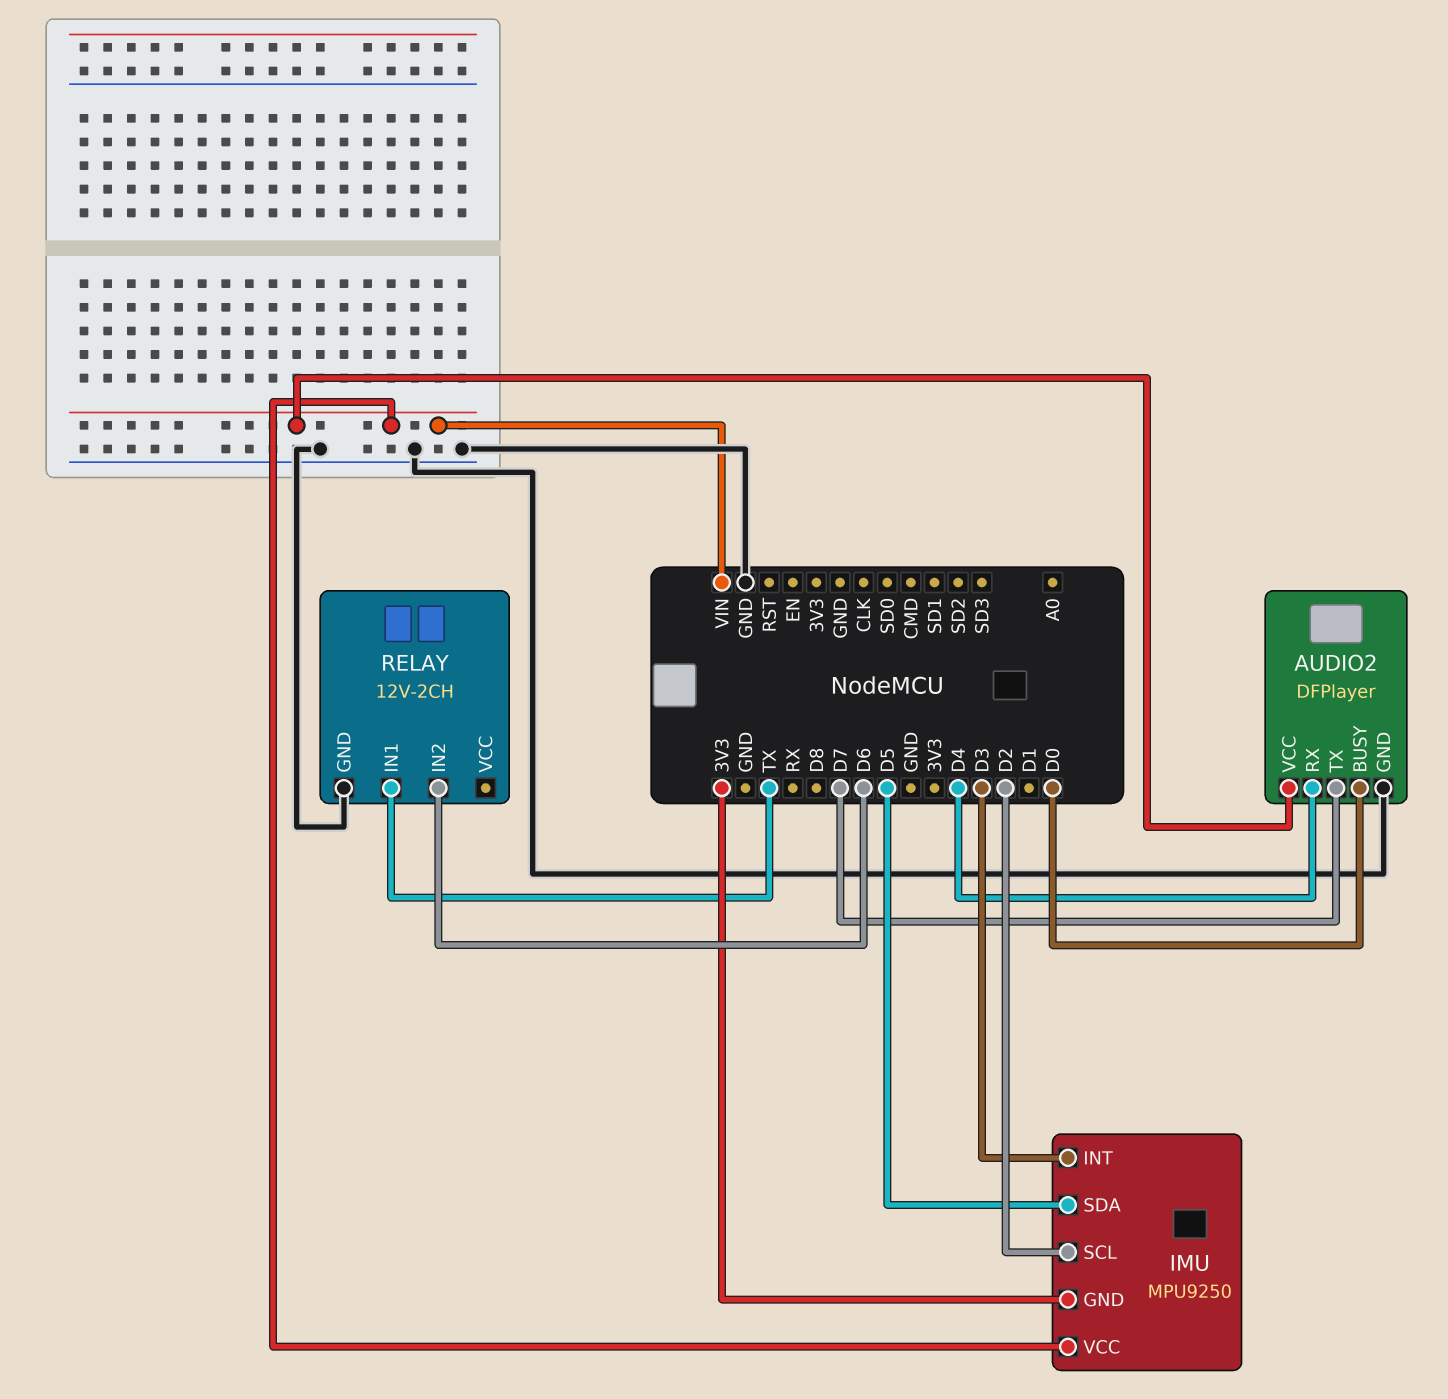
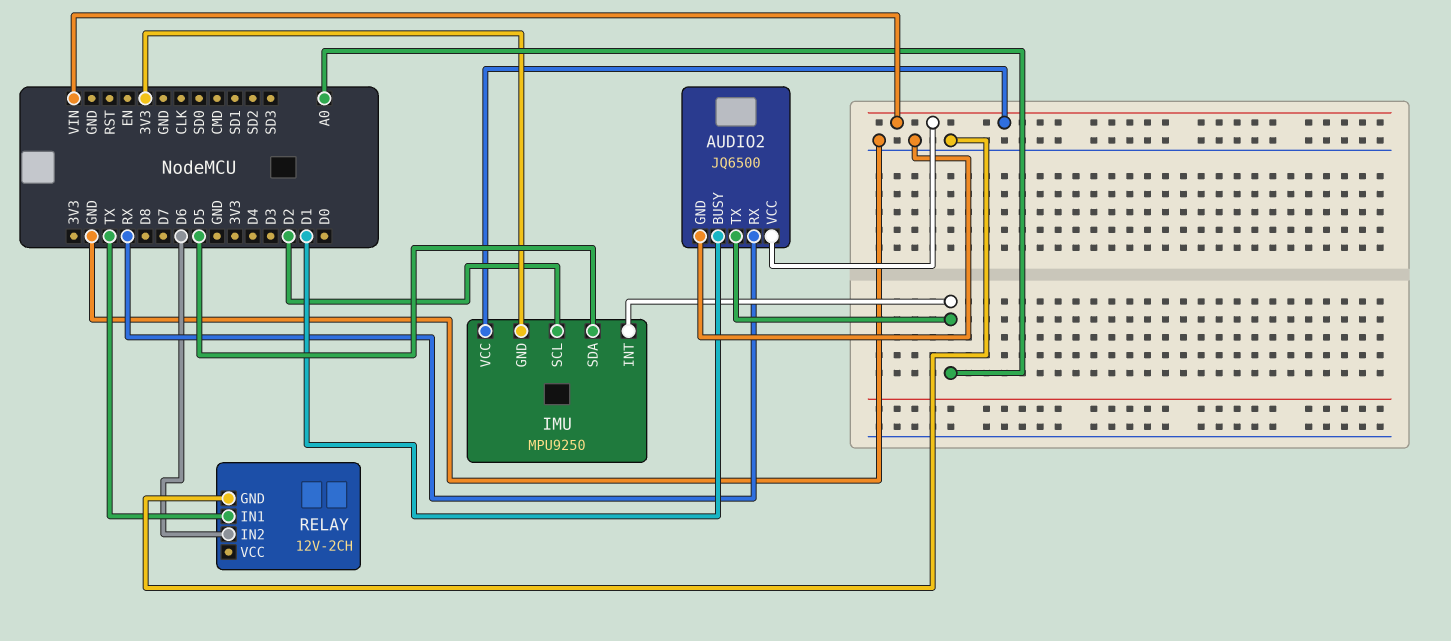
AUDIO2: DFPlayer -> JQ6500
AUDIO2 pin BUSY: D0 -> D1
AUDIO2 pin RX: D4 -> RX
AUDIO2 pin TX: D7 -> A0
IMU pin INT: D3 -> A0

